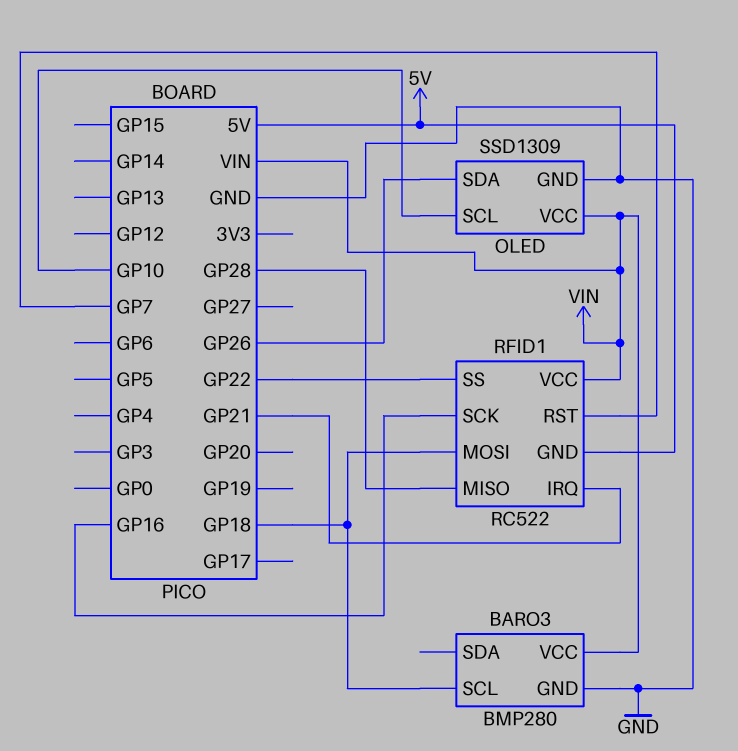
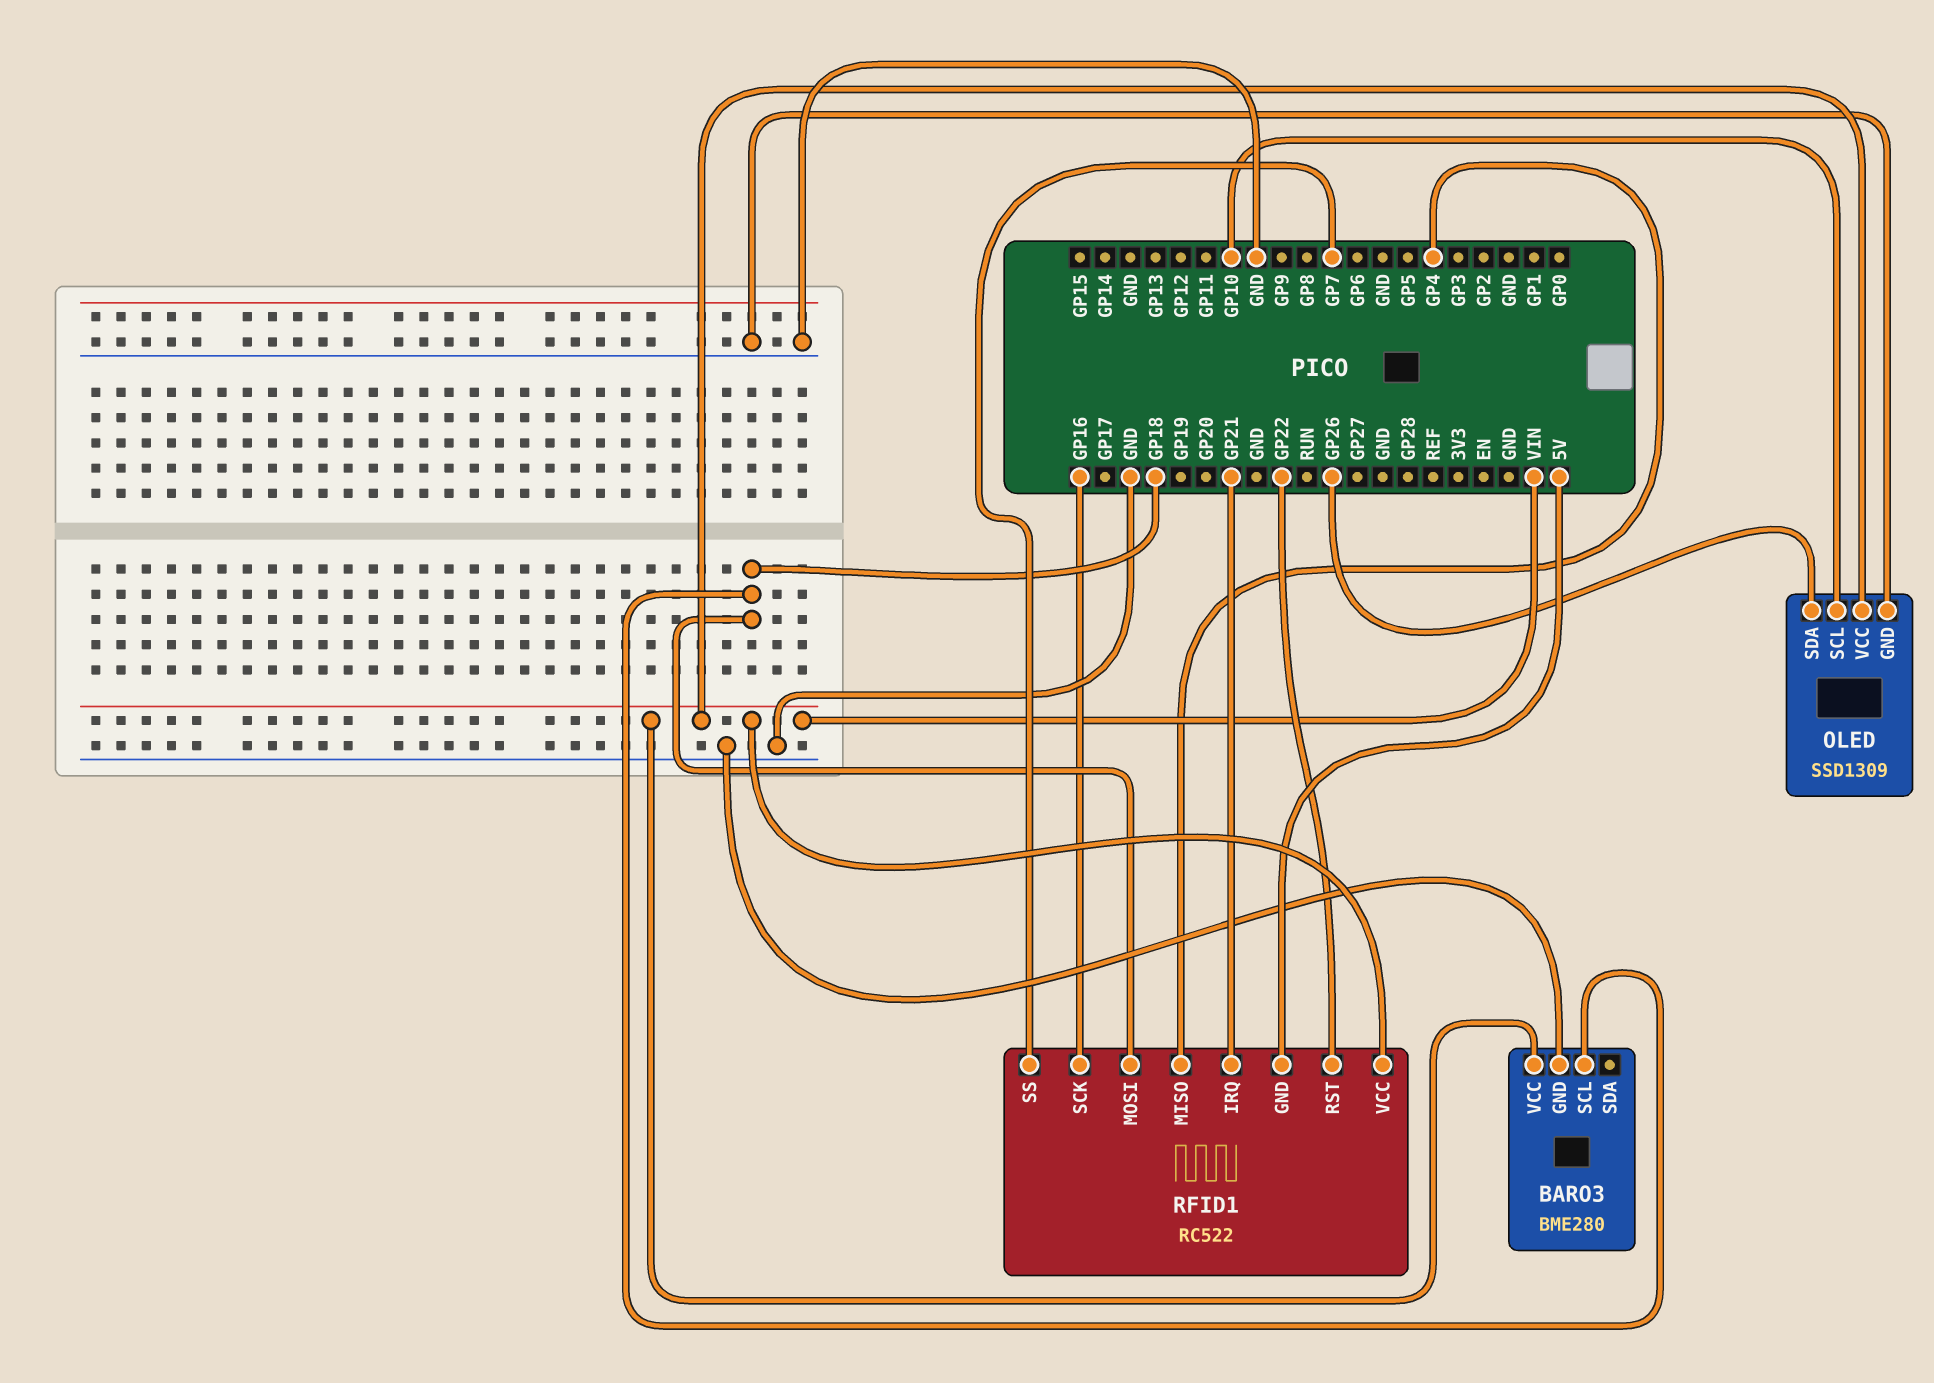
BARO3: BMP280 -> BME280
RFID1 pin MISO: GP28 -> GP4
RFID1 pin RST: GP7 -> GP22
RFID1 pin SS: GP22 -> GP7

